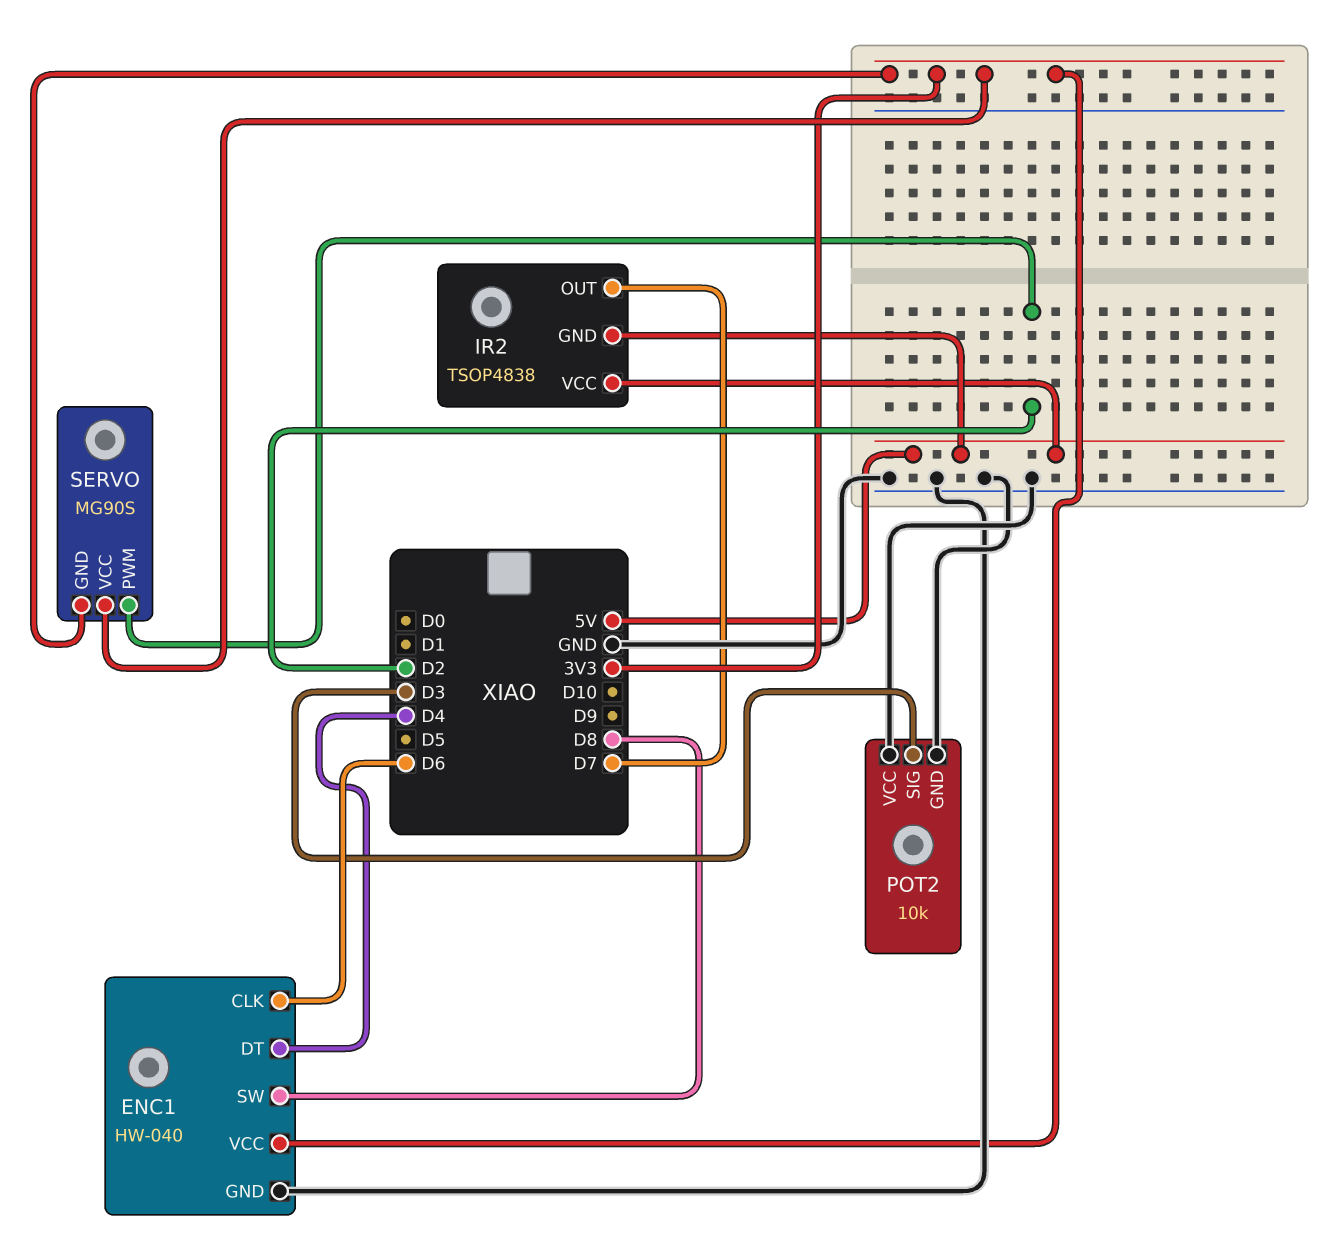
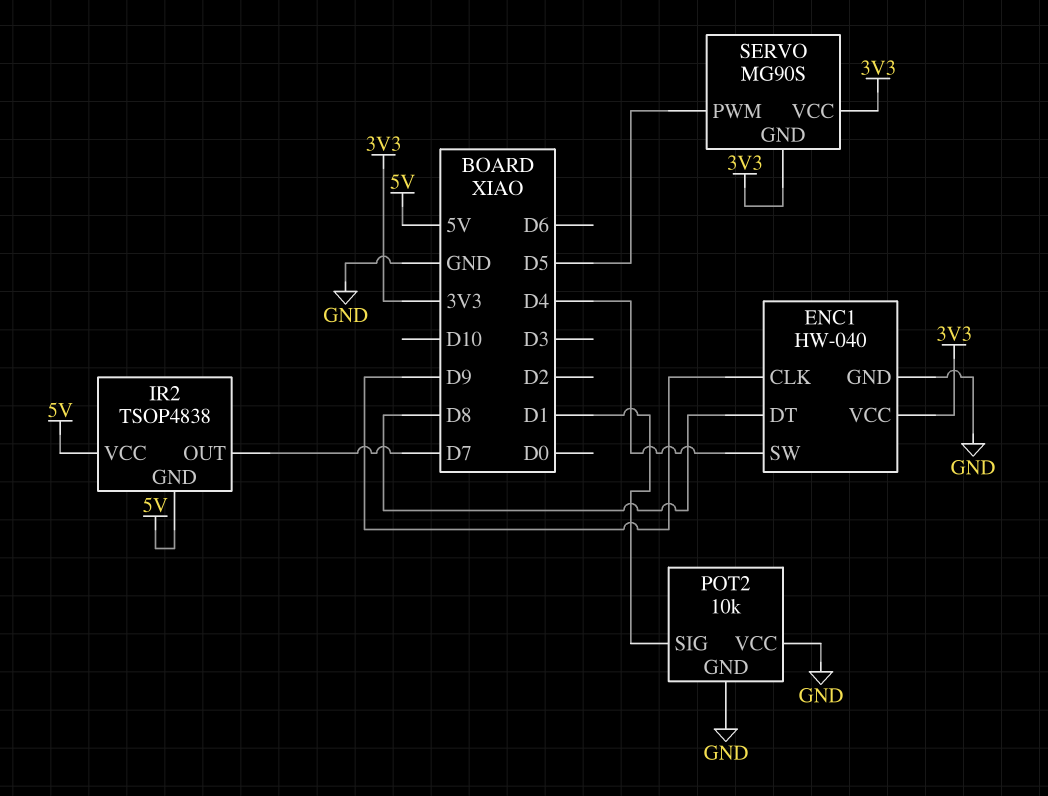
ENC1 pin CLK: D6 -> D9
ENC1 pin DT: D4 -> D8
ENC1 pin SW: D8 -> D4
POT2 pin SIG: D3 -> D1
SERVO pin PWM: D2 -> D5

